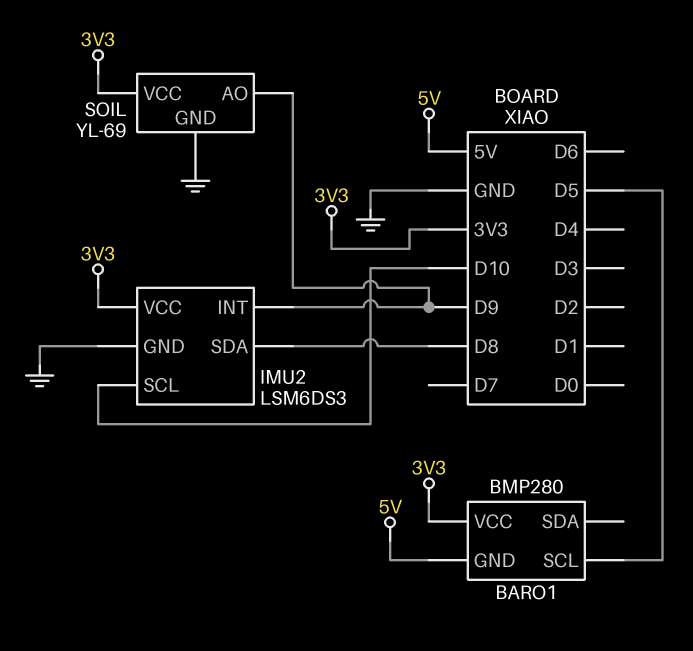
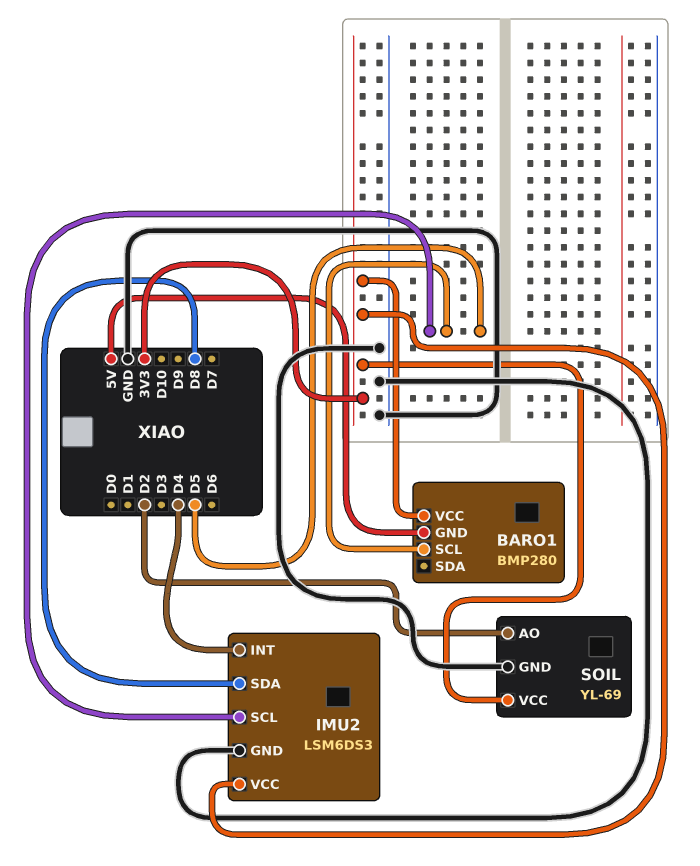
IMU2 pin INT: D9 -> D4
IMU2 pin SCL: D10 -> D5
SOIL pin AO: D9 -> D2

